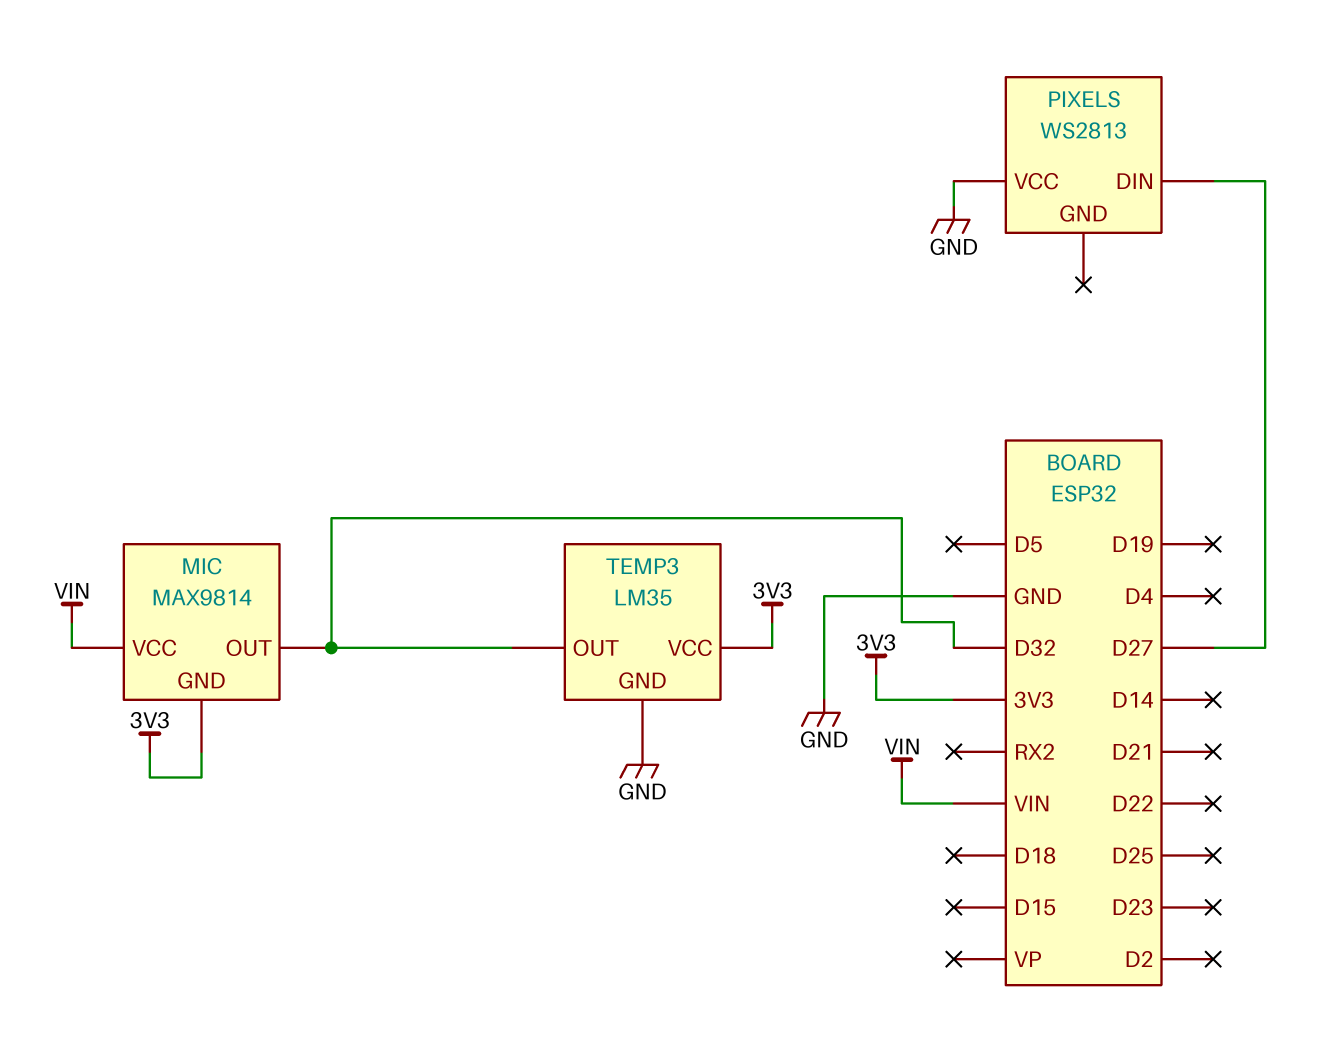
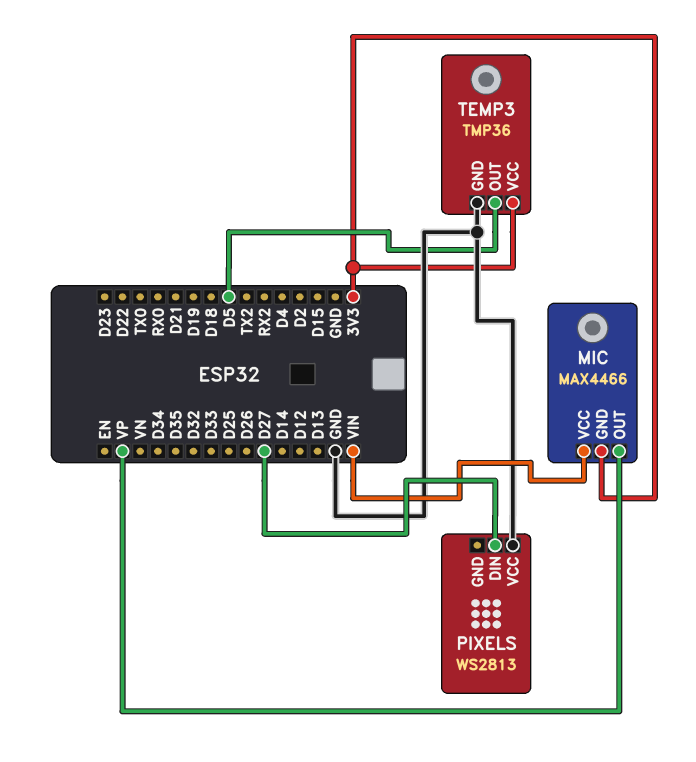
MIC: MAX9814 -> MAX4466
MIC pin OUT: D32 -> VP
TEMP3: LM35 -> TMP36
TEMP3 pin OUT: D32 -> D5

